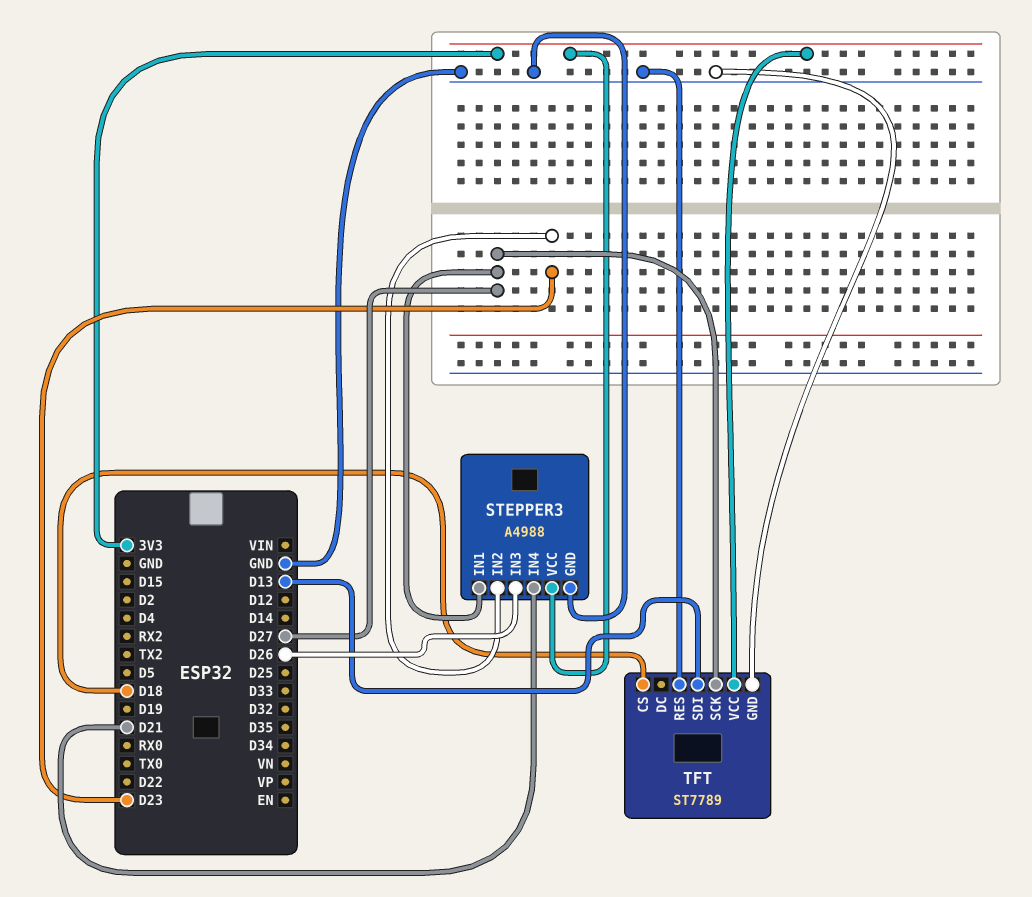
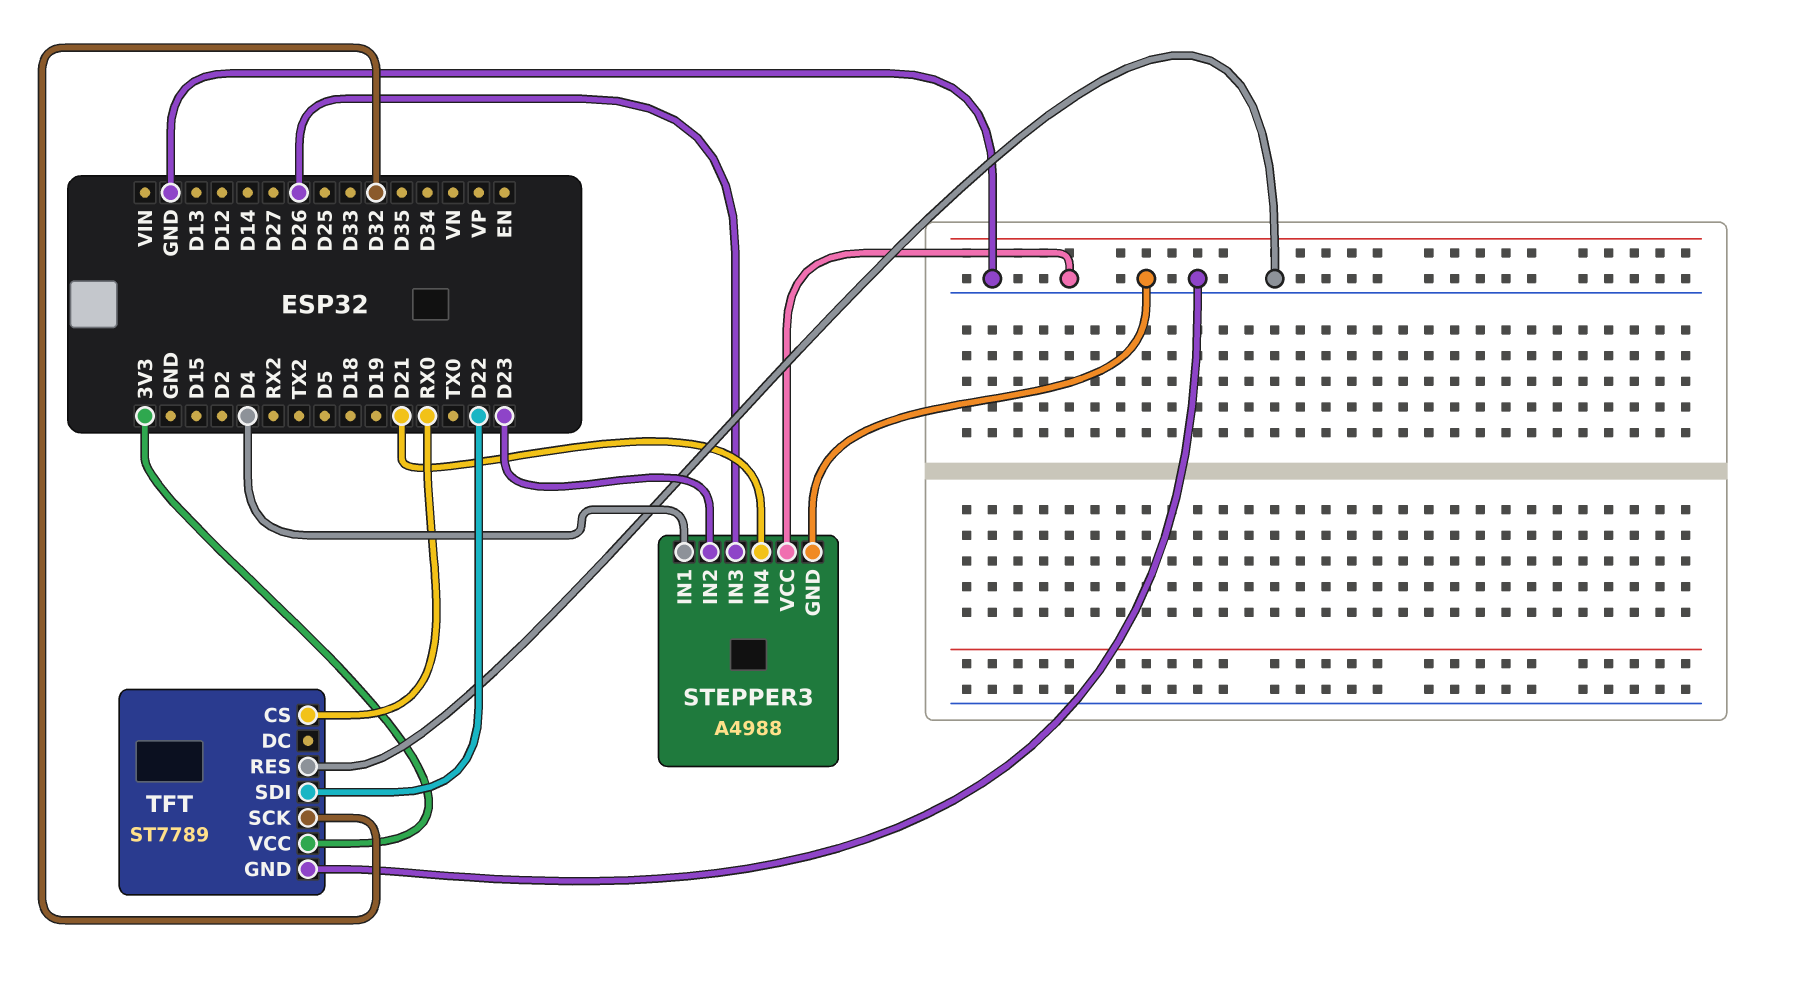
STEPPER3 pin IN1: D27 -> D4
STEPPER3 pin VCC: 3V3 -> GND
TFT pin CS: D18 -> RX0
TFT pin SCK: D27 -> D32
TFT pin SDI: D13 -> D22

